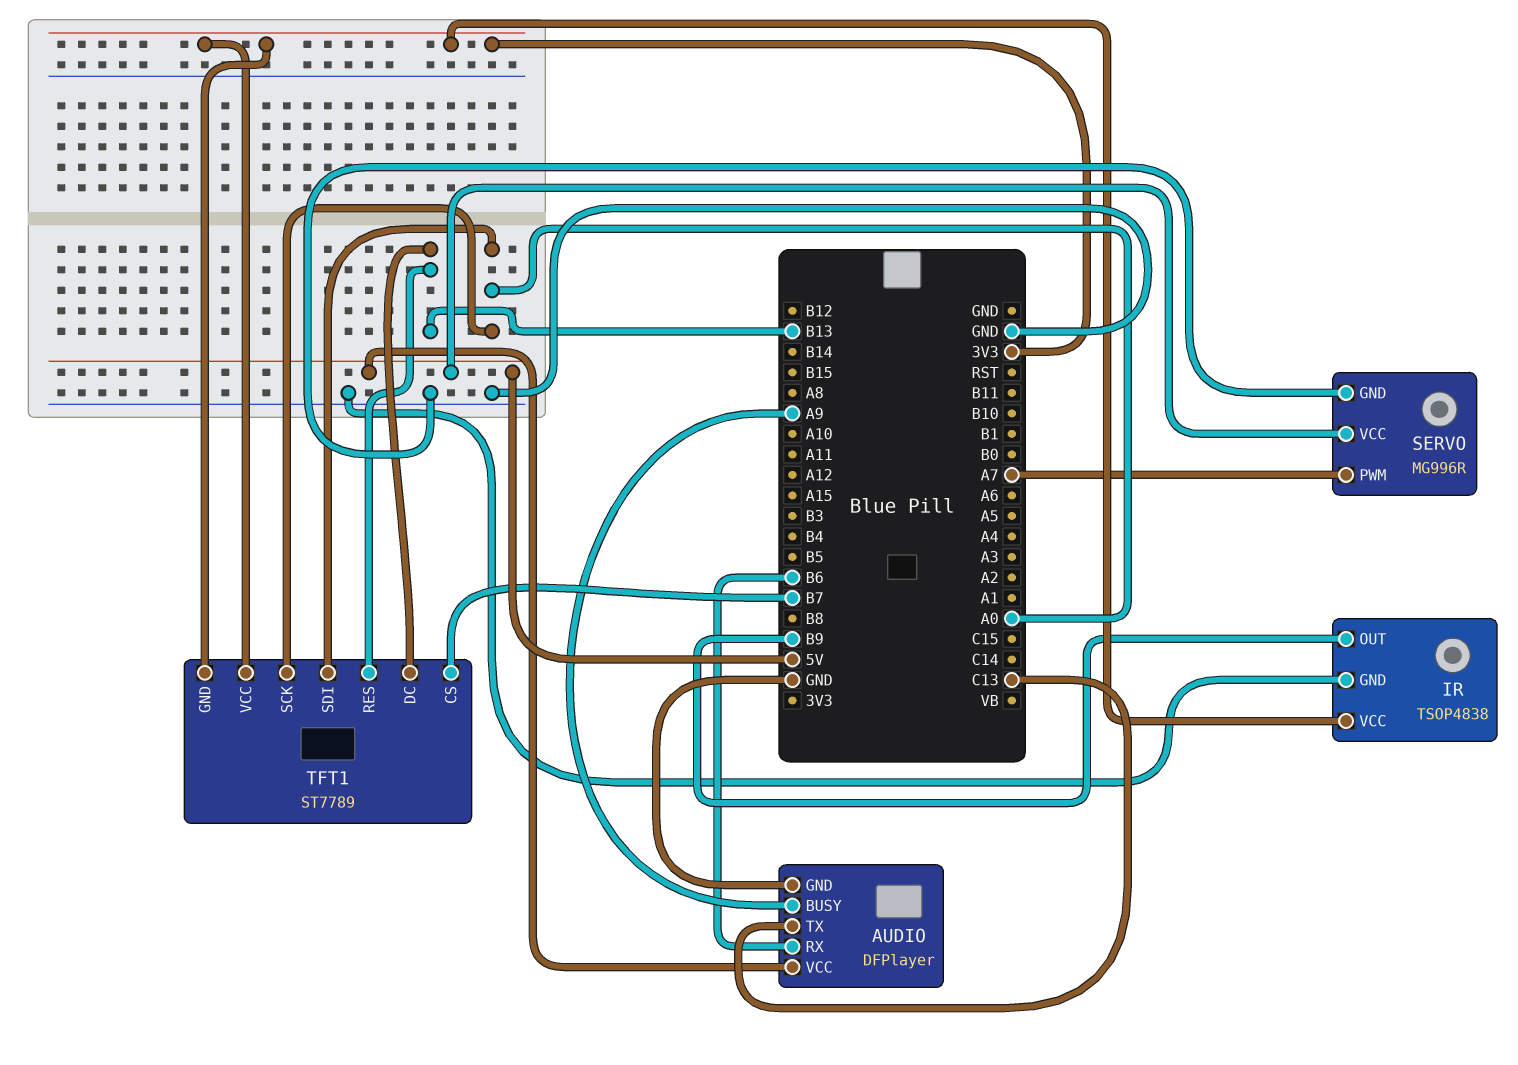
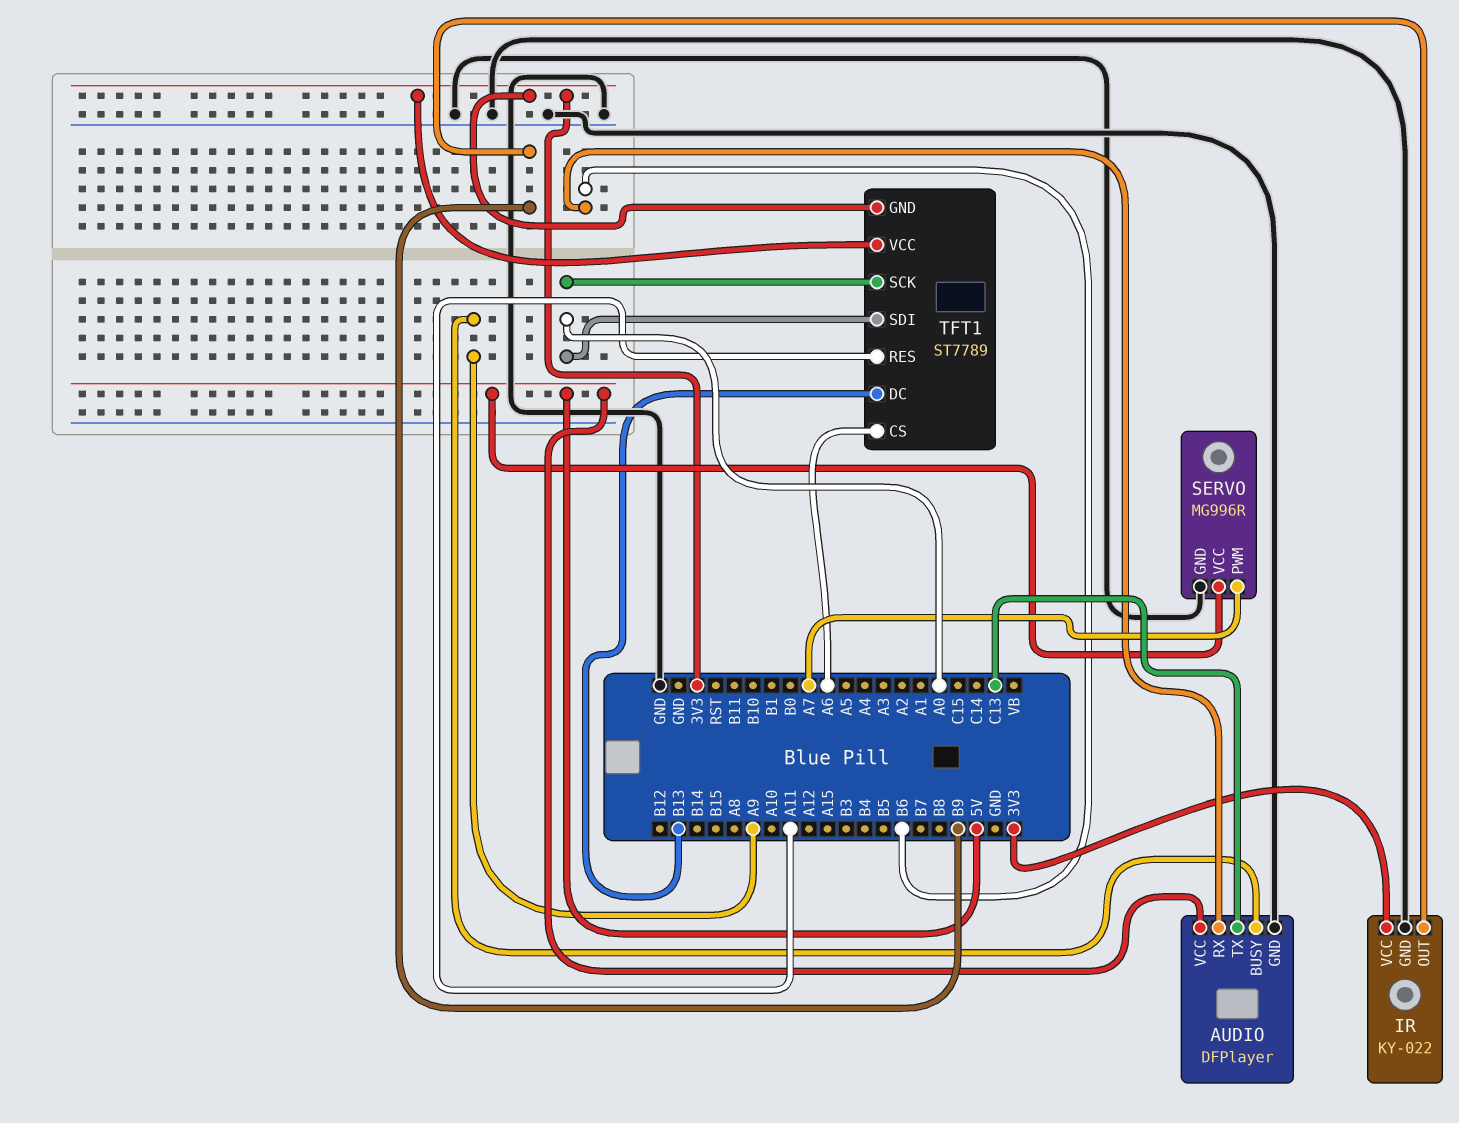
IR: TSOP4838 -> KY-022
TFT1 pin CS: B7 -> A6
TFT1 pin RES: B13 -> A11

